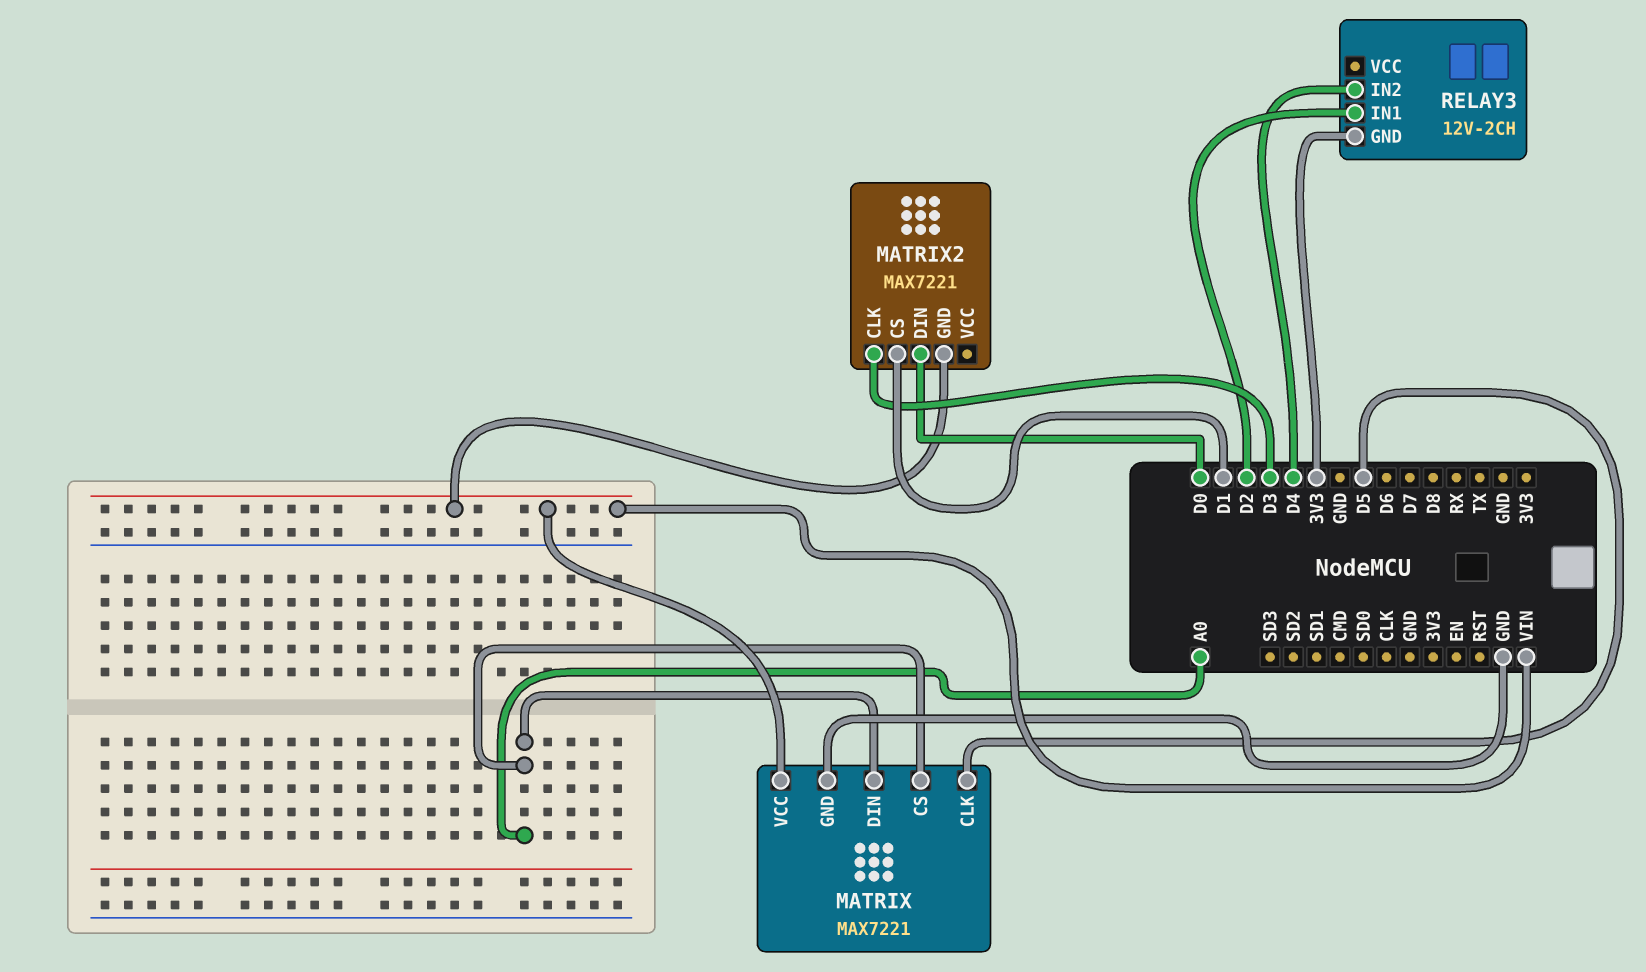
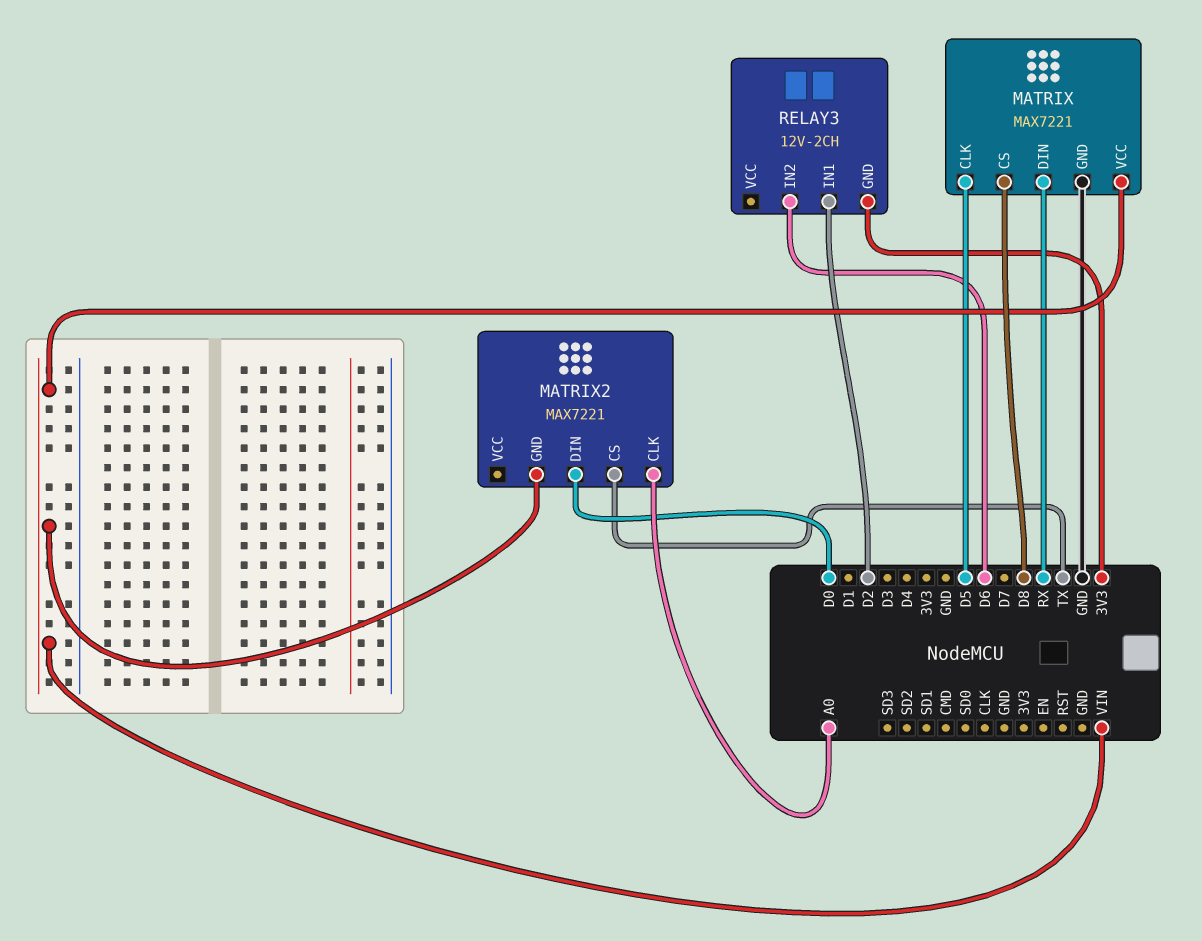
MATRIX pin CS: A0 -> D8
MATRIX pin DIN: A0 -> RX
MATRIX2 pin CLK: D3 -> A0
MATRIX2 pin CS: D1 -> TX
RELAY3 pin IN2: D4 -> D6

